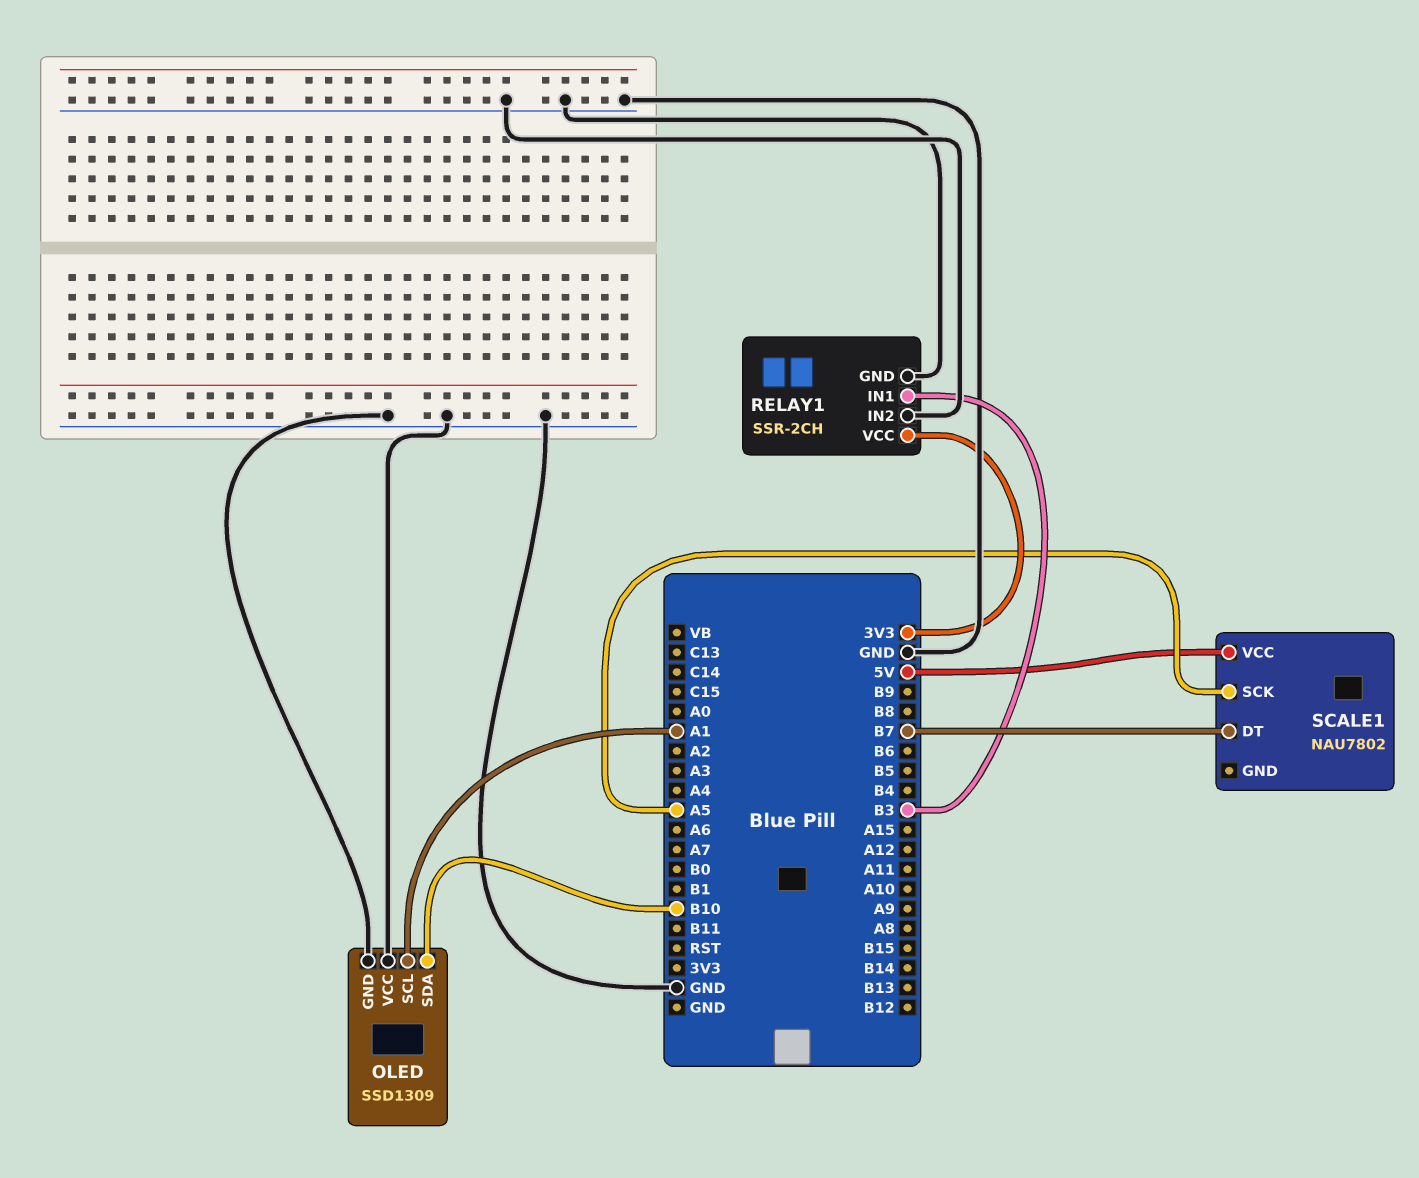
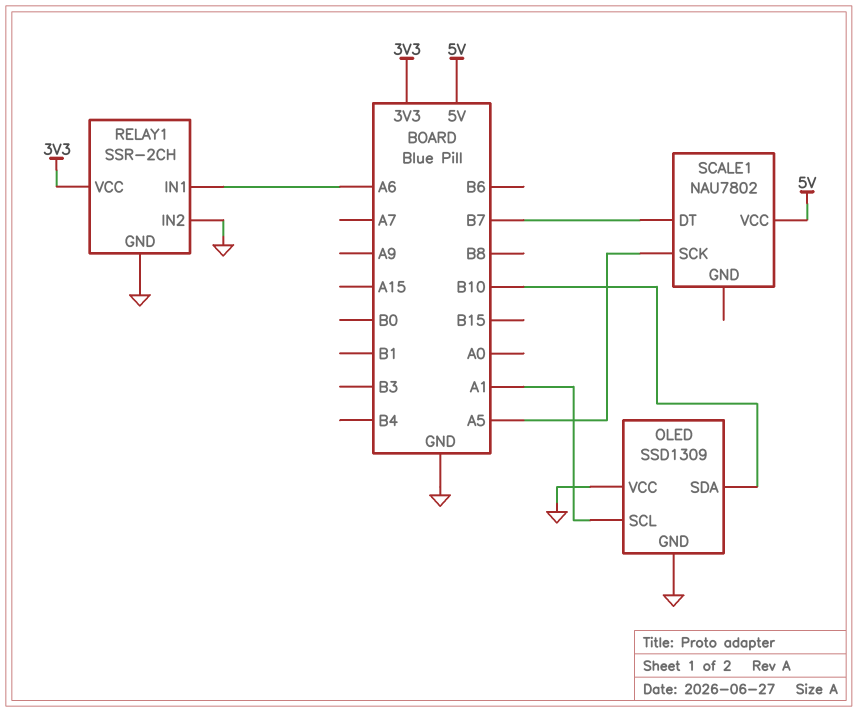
RELAY1 pin IN1: B3 -> A6

